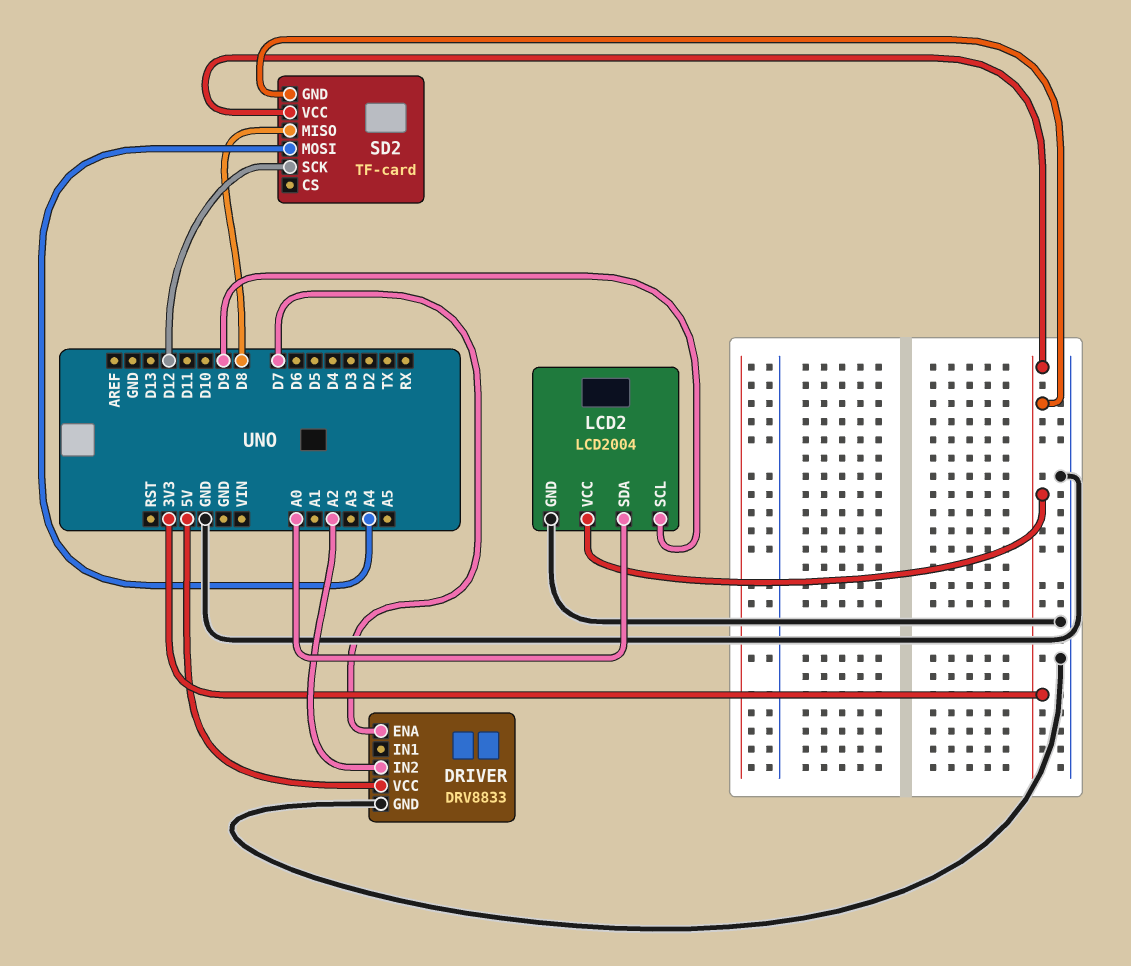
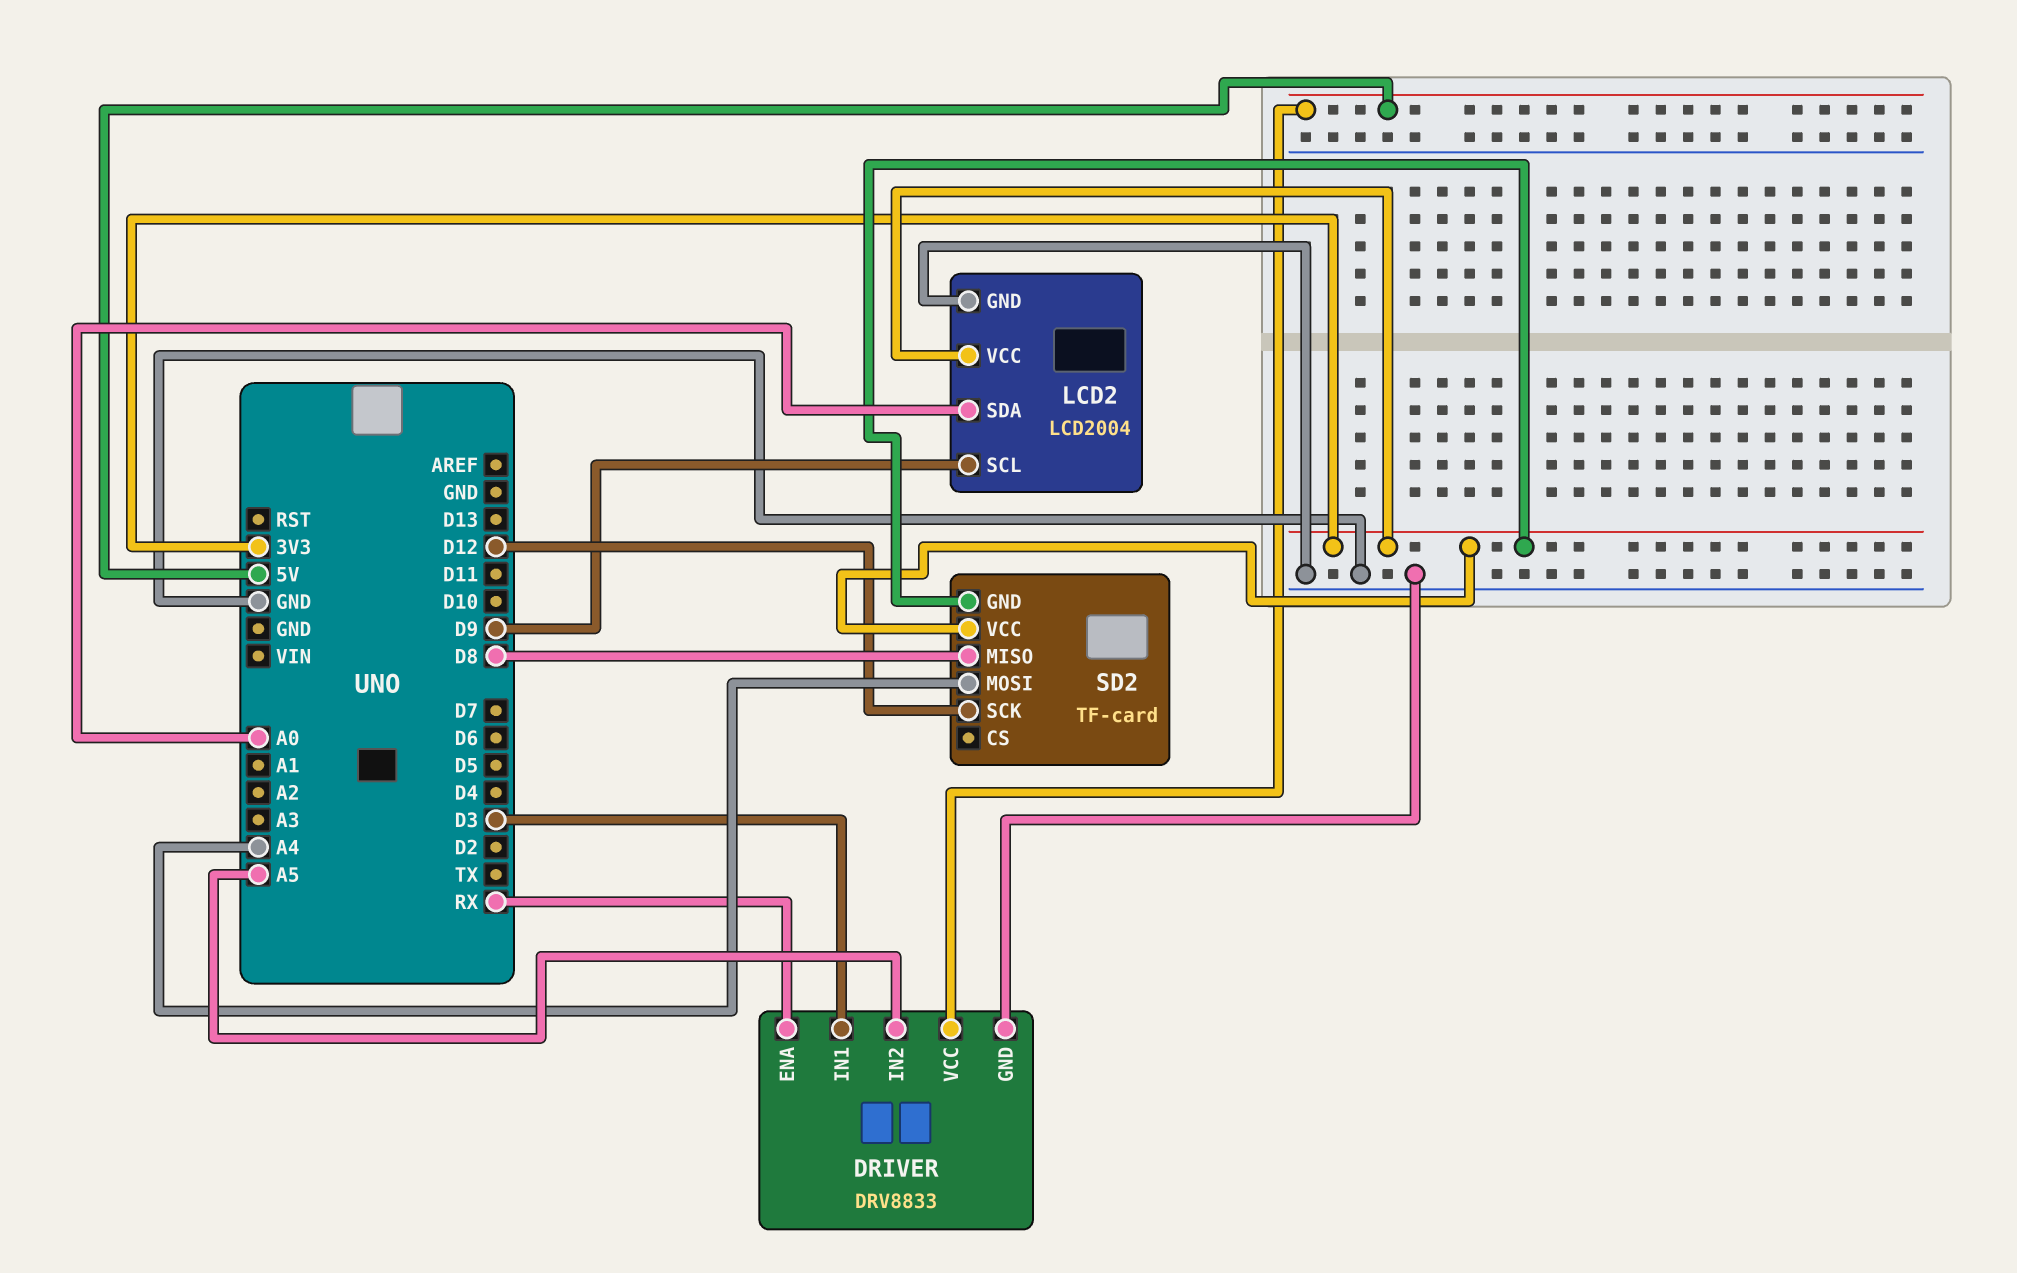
DRIVER pin ENA: D7 -> RX
DRIVER pin IN1: none -> D3
DRIVER pin IN2: A2 -> A5

